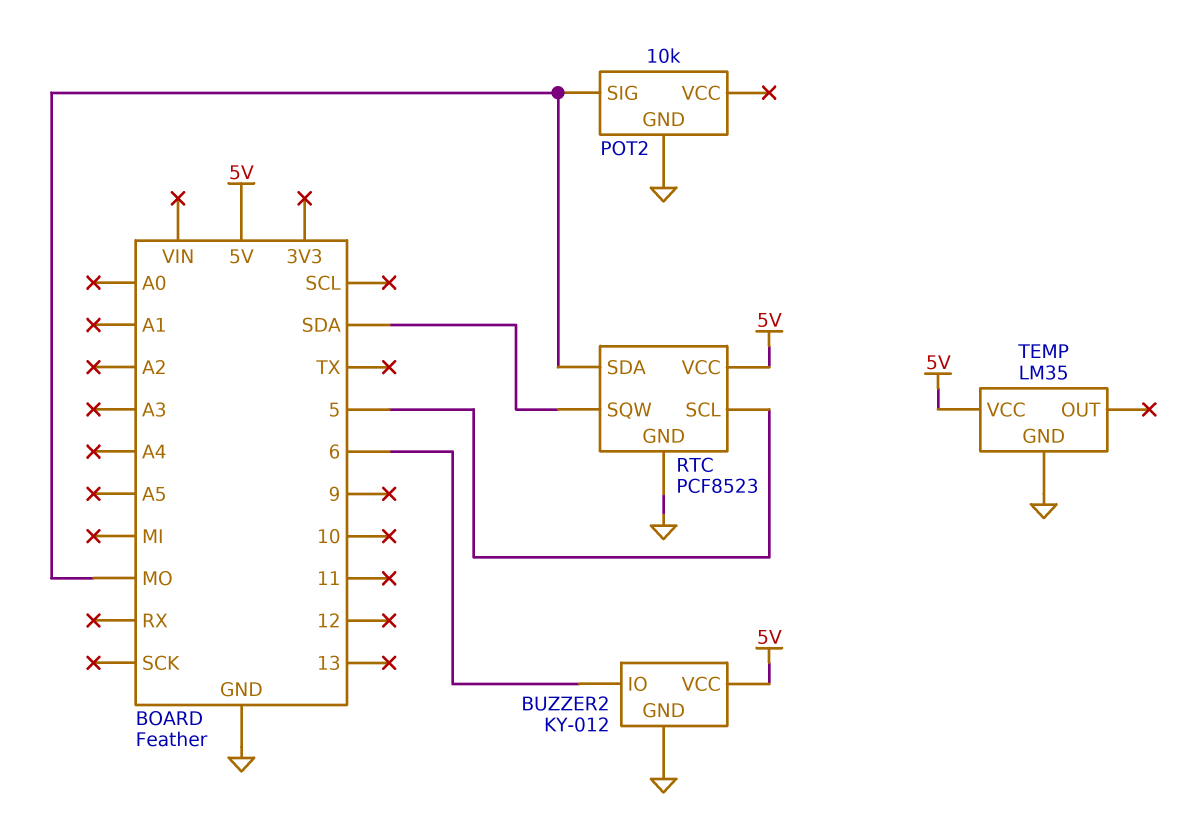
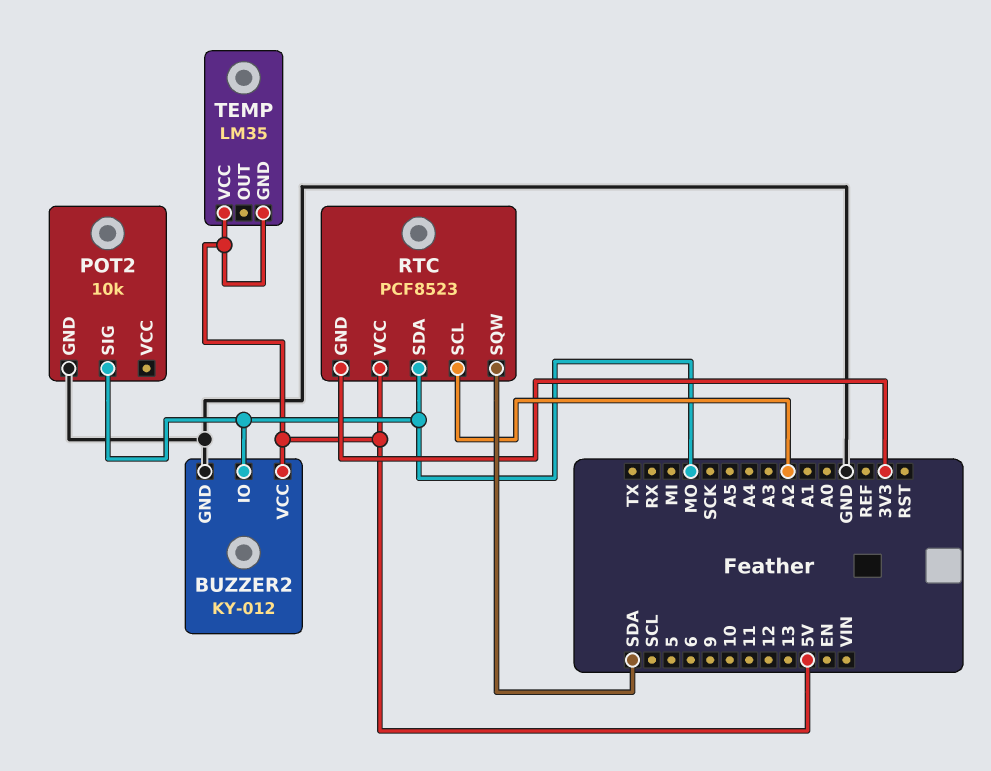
BUZZER2 pin IO: 6 -> MO
RTC pin GND: GND -> 3V3
RTC pin SCL: 5 -> A2
TEMP pin GND: GND -> 5V

